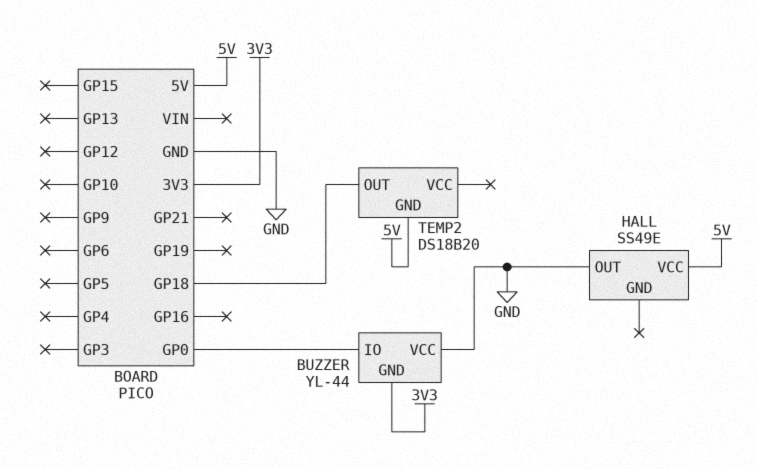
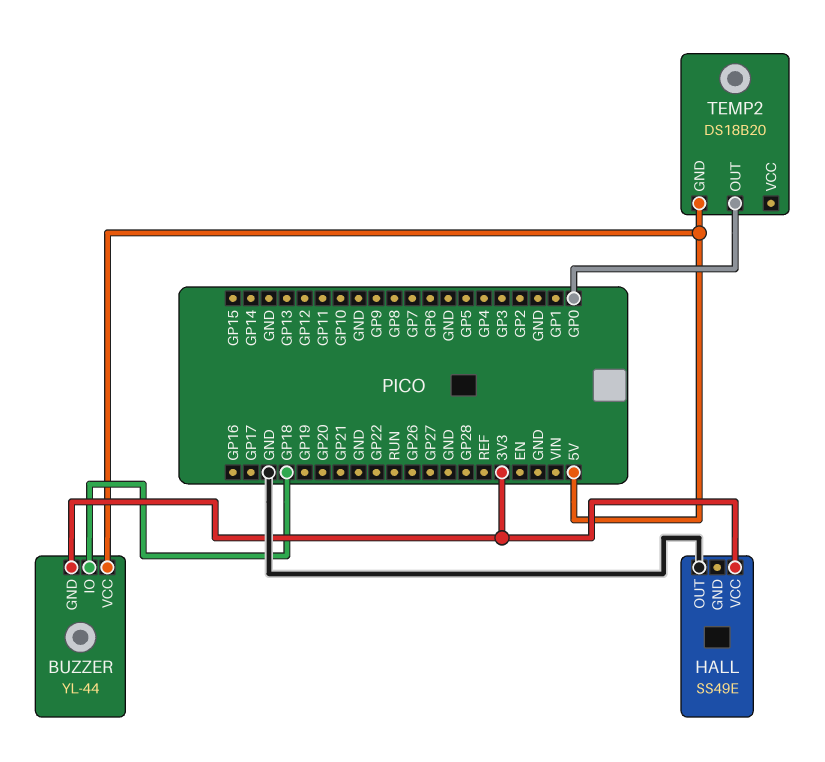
BUZZER pin IO: GP0 -> GP18
BUZZER pin VCC: GND -> 5V
HALL pin VCC: 5V -> 3V3
TEMP2 pin OUT: GP18 -> GP0

